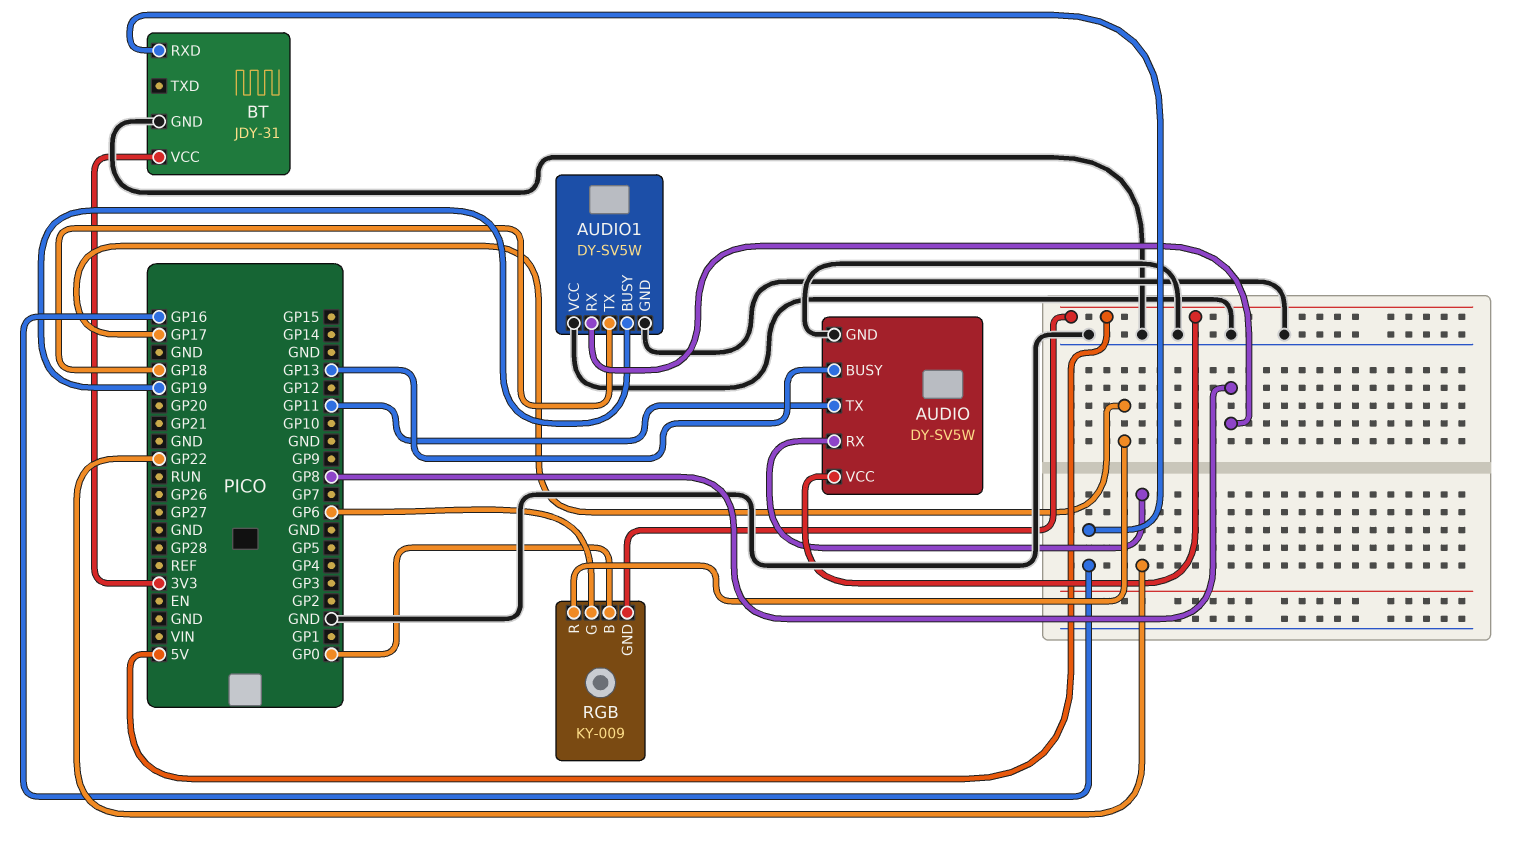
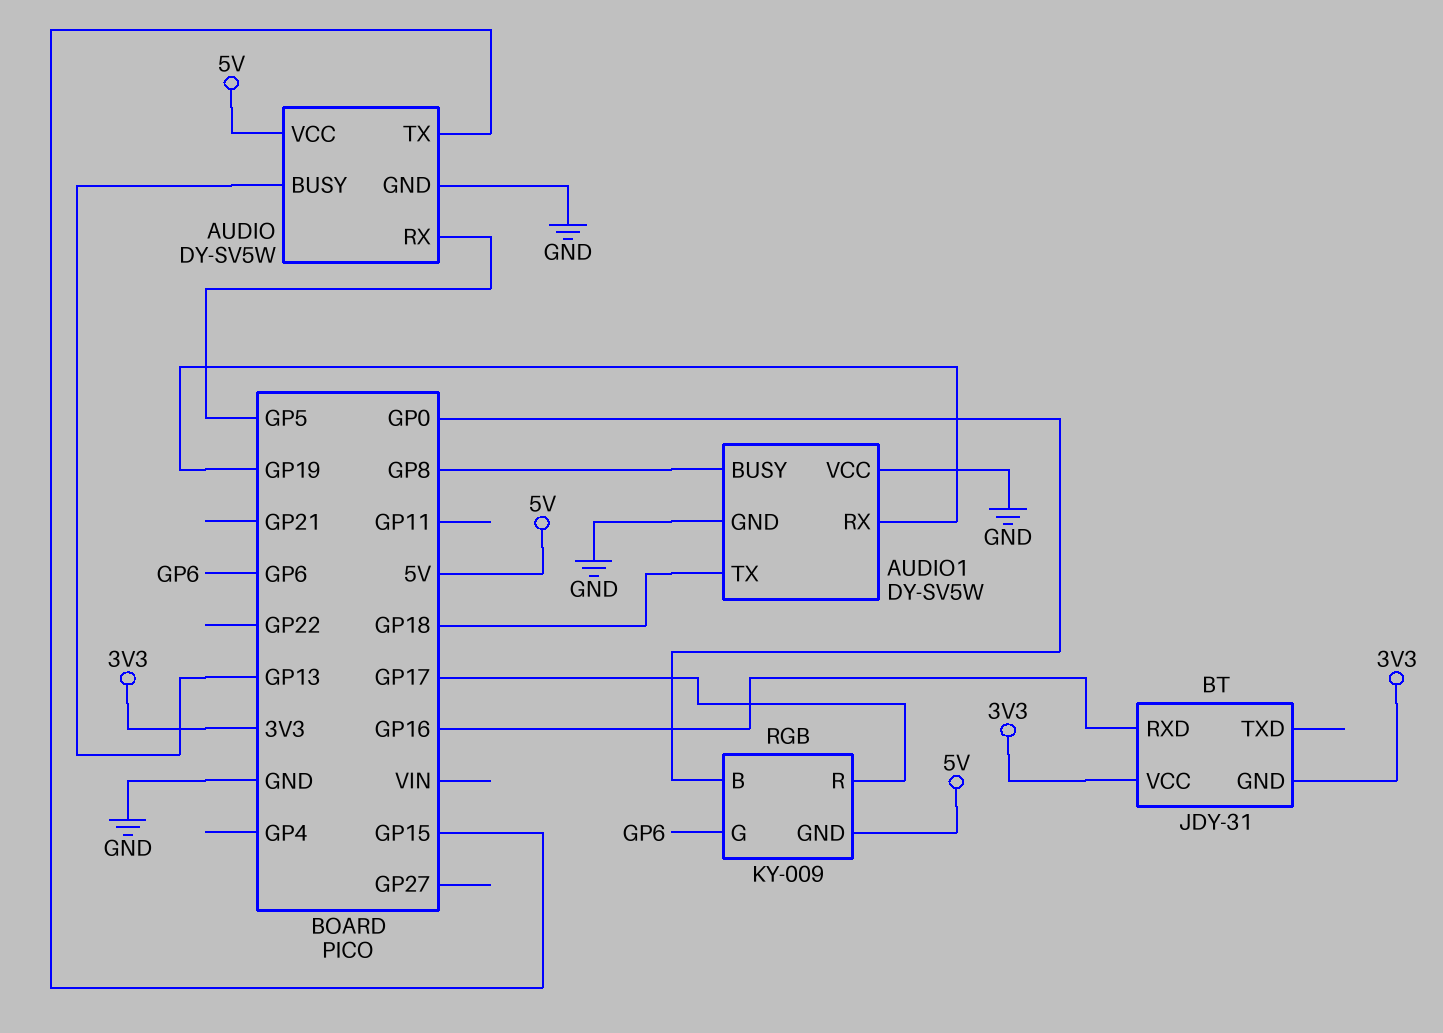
AUDIO pin RX: GP22 -> GP5
AUDIO pin TX: GP11 -> GP15
AUDIO1 pin BUSY: GP19 -> GP8
AUDIO1 pin RX: GP8 -> GP19
BT pin GND: GND -> 3V3

